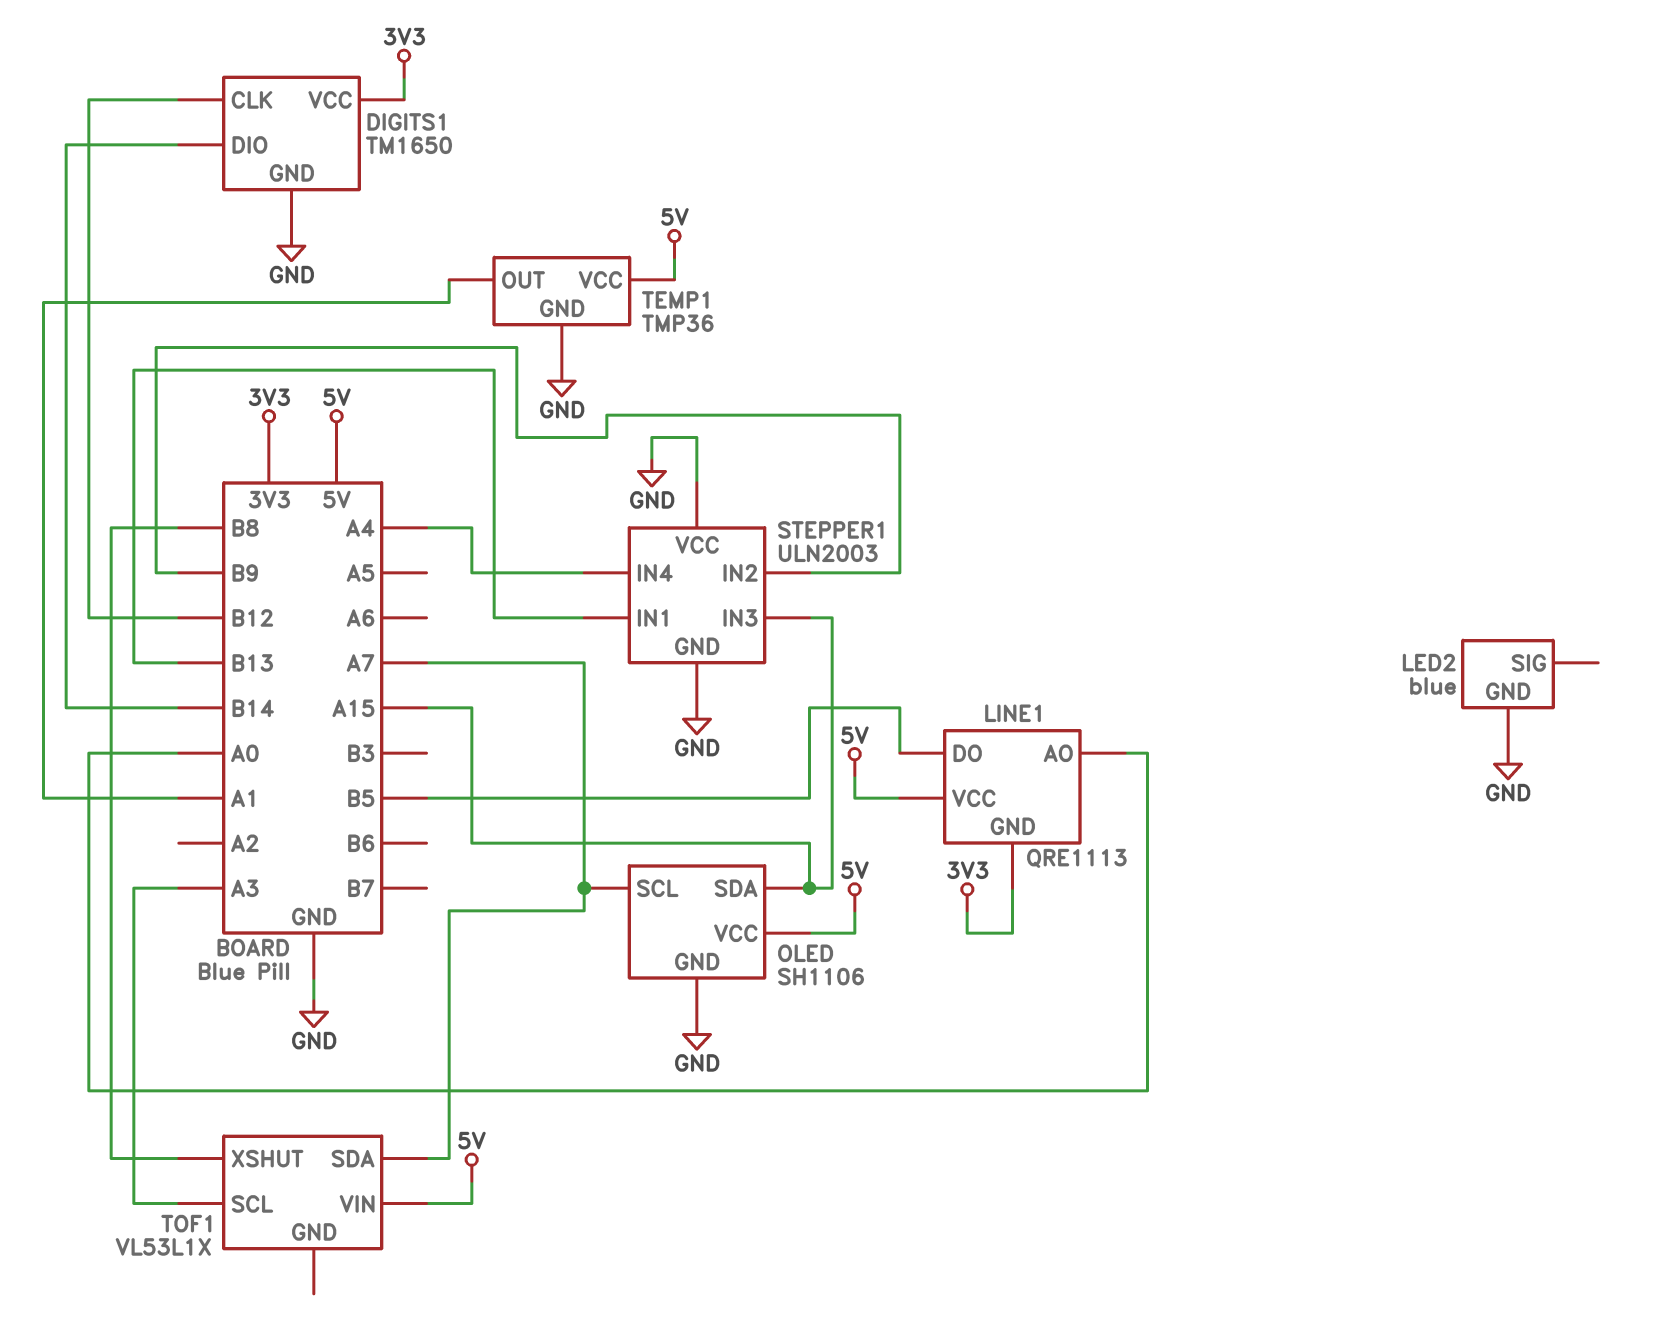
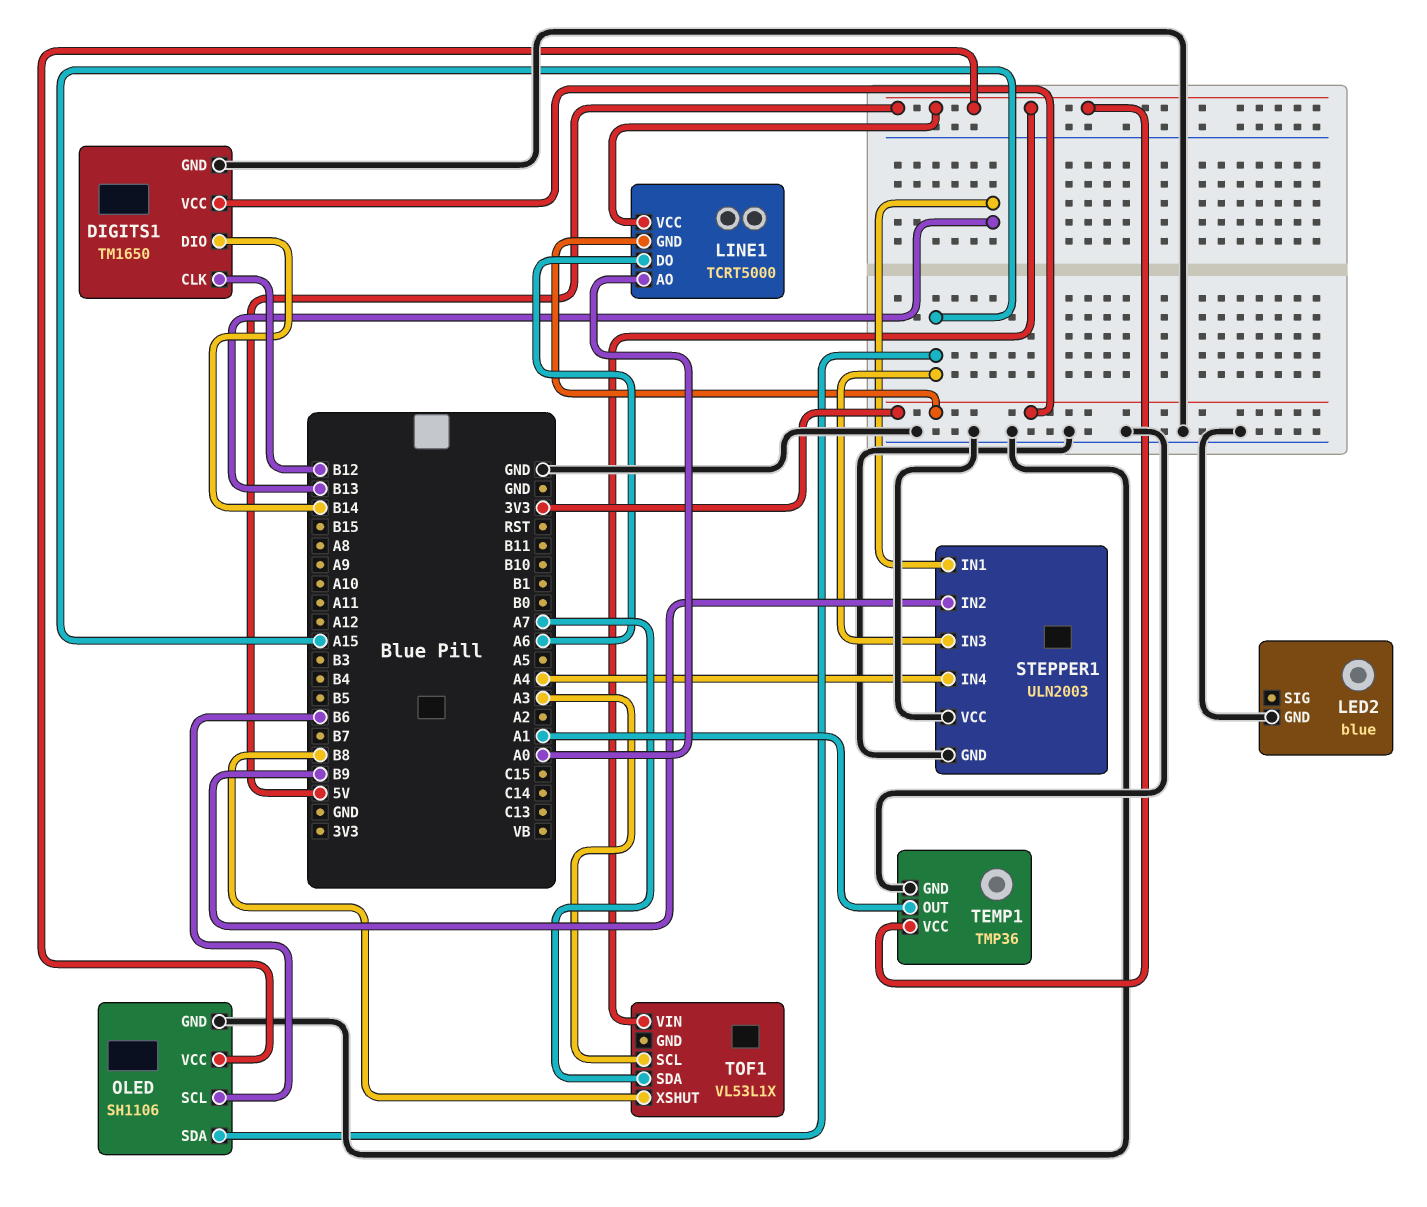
LINE1: QRE1113 -> TCRT5000
LINE1 pin DO: B5 -> A6
OLED pin SCL: A7 -> B6

